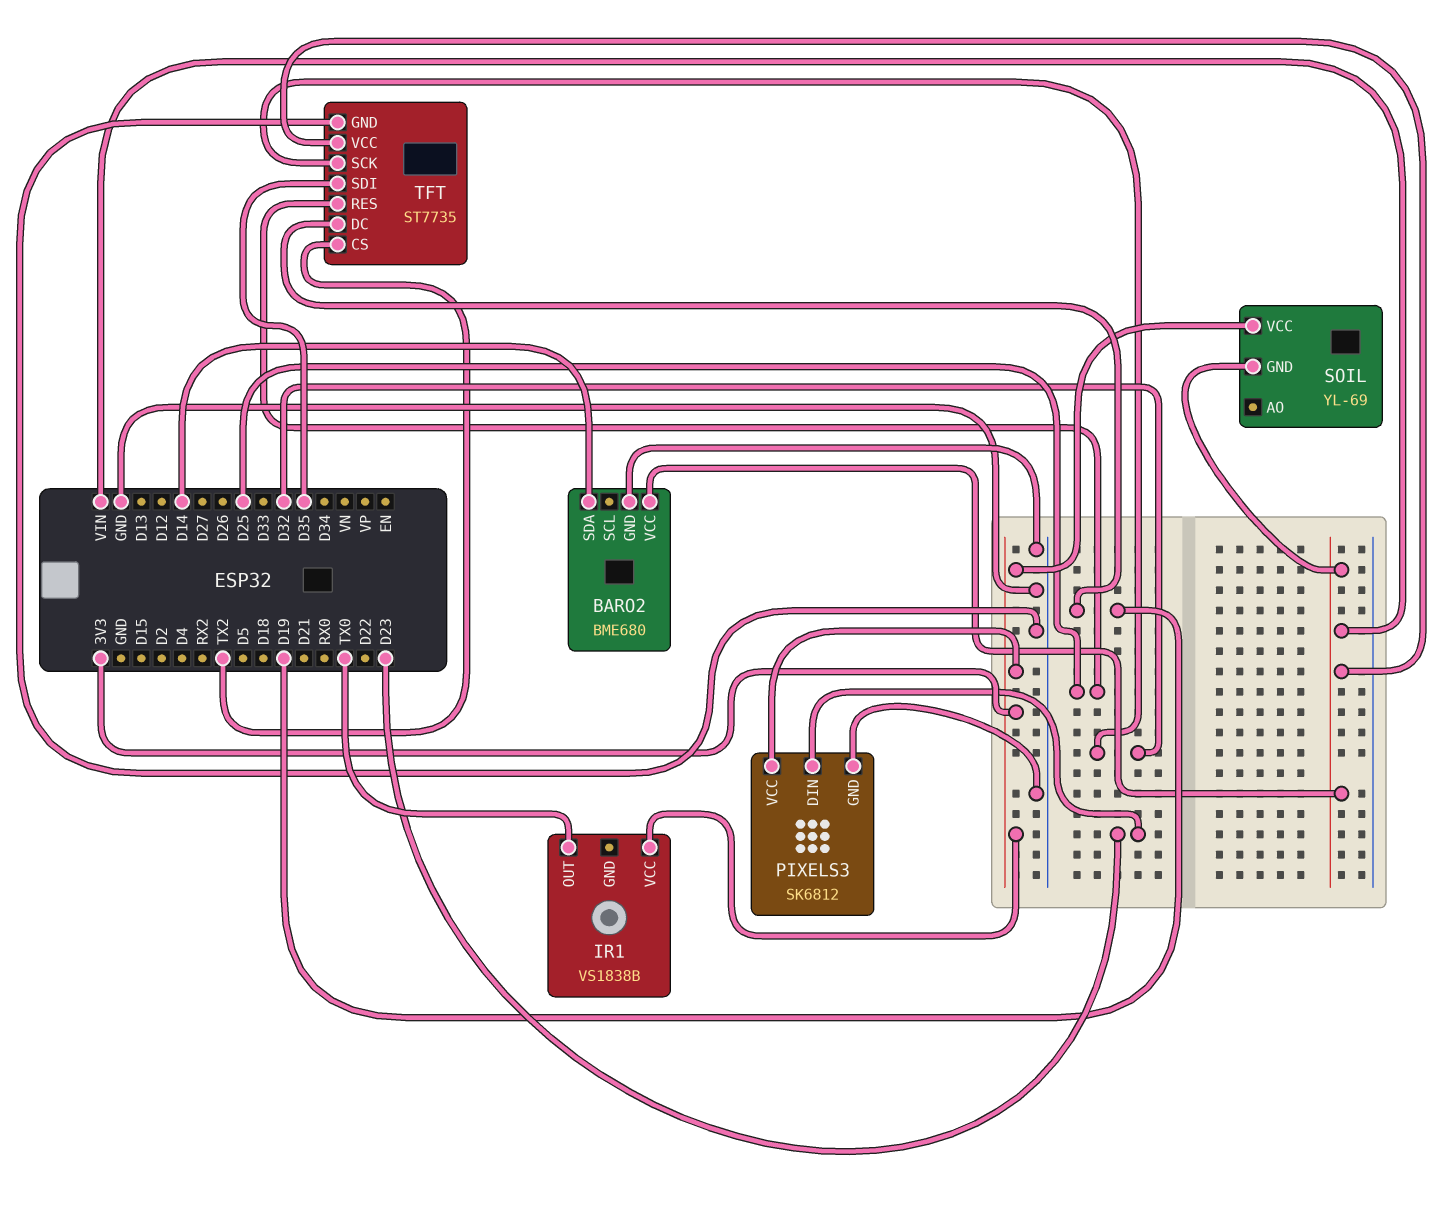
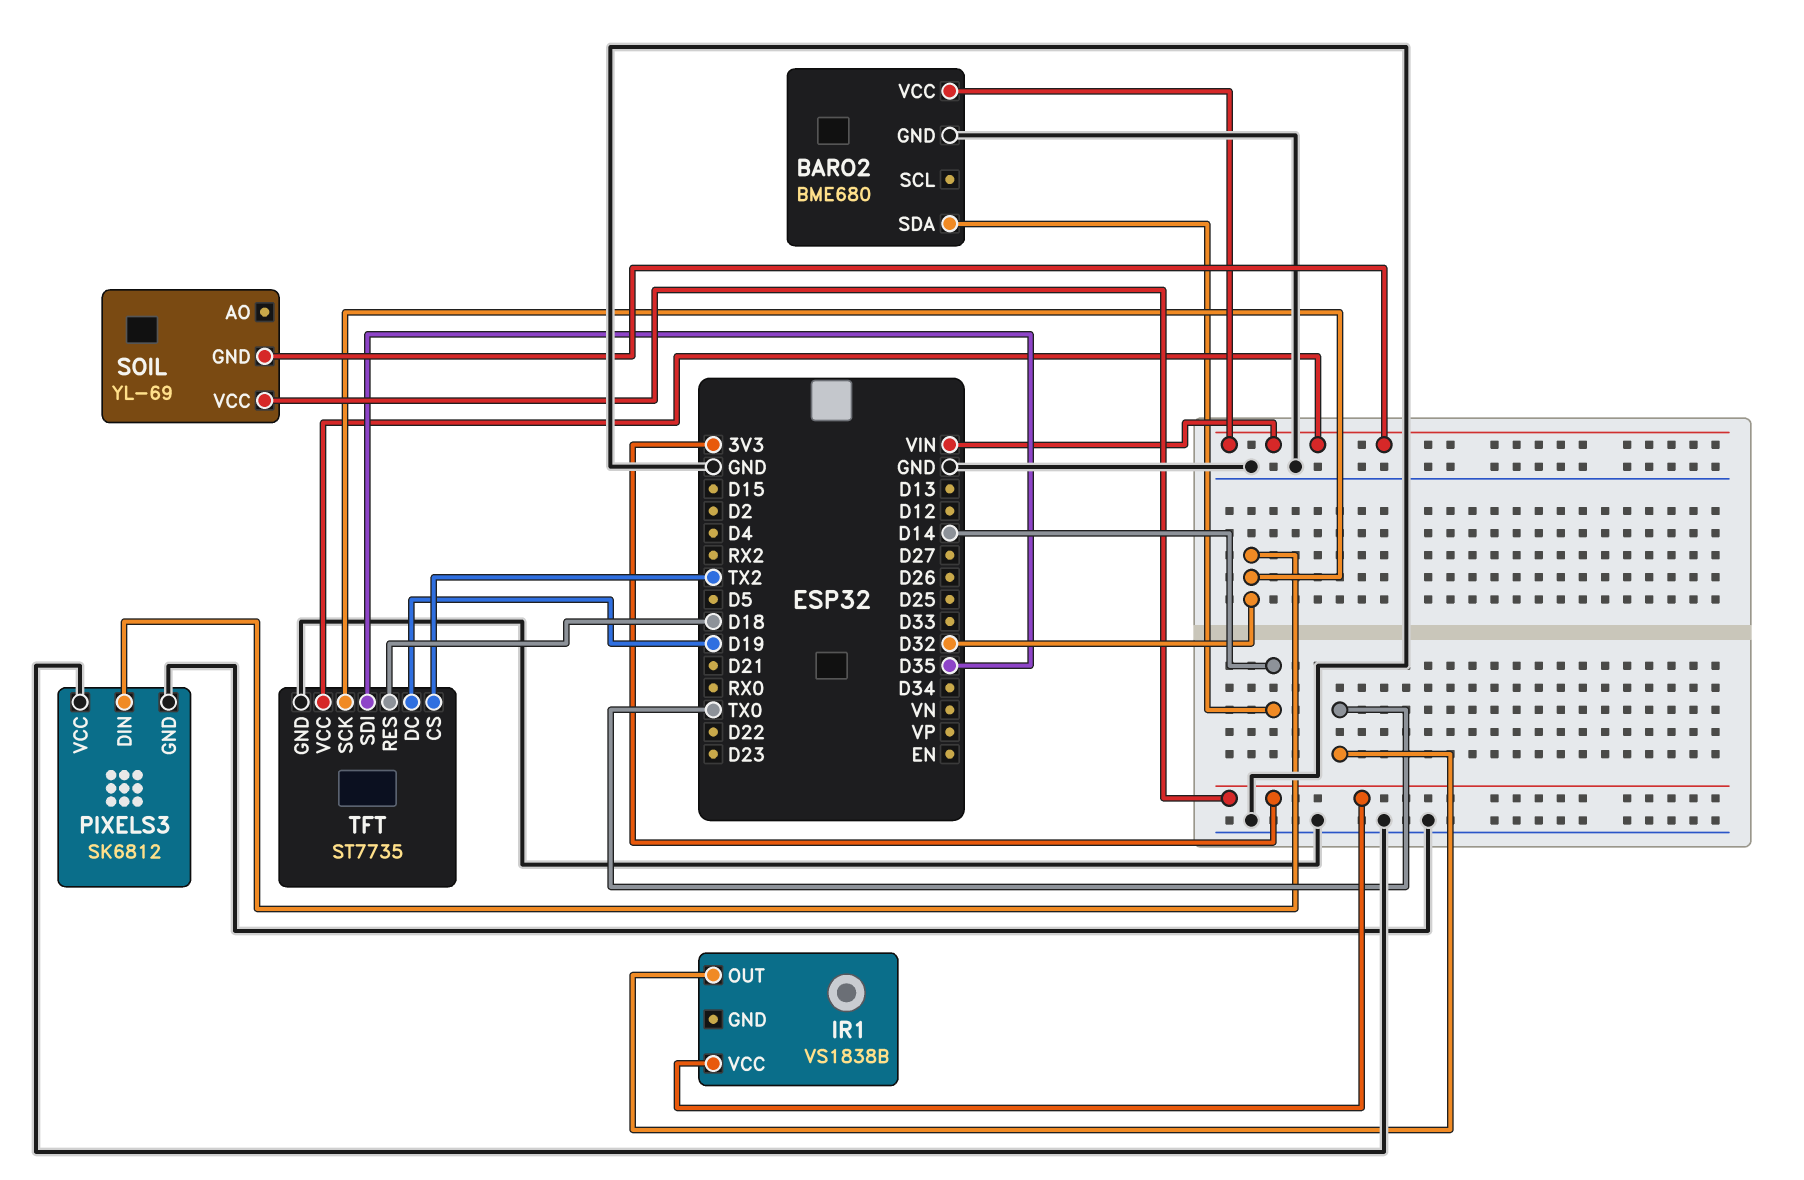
PIXELS3 pin DIN: D23 -> D32
PIXELS3 pin VCC: 3V3 -> GND
TFT pin RES: D25 -> D18

